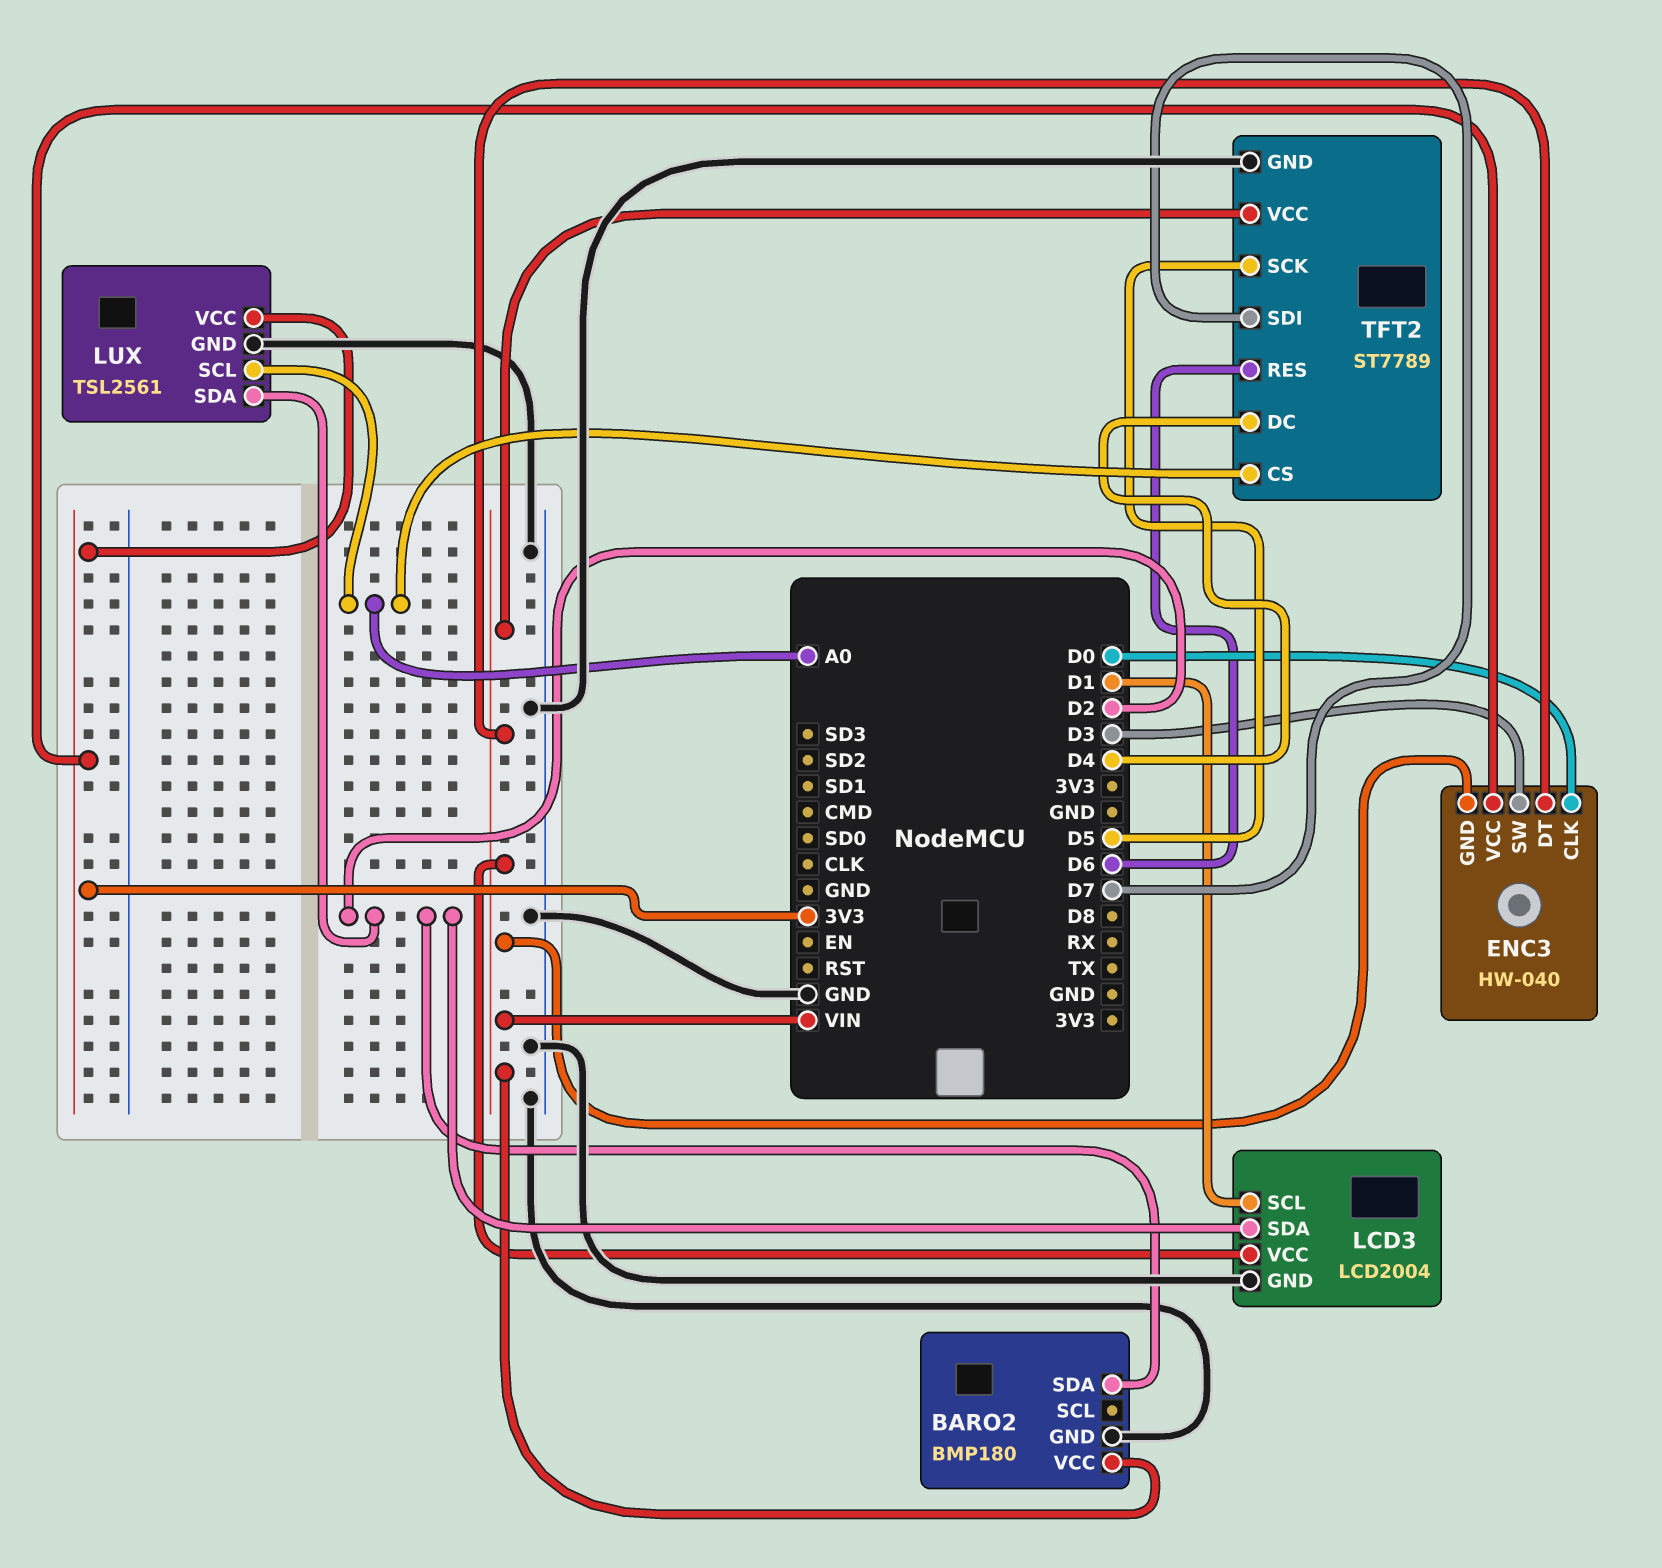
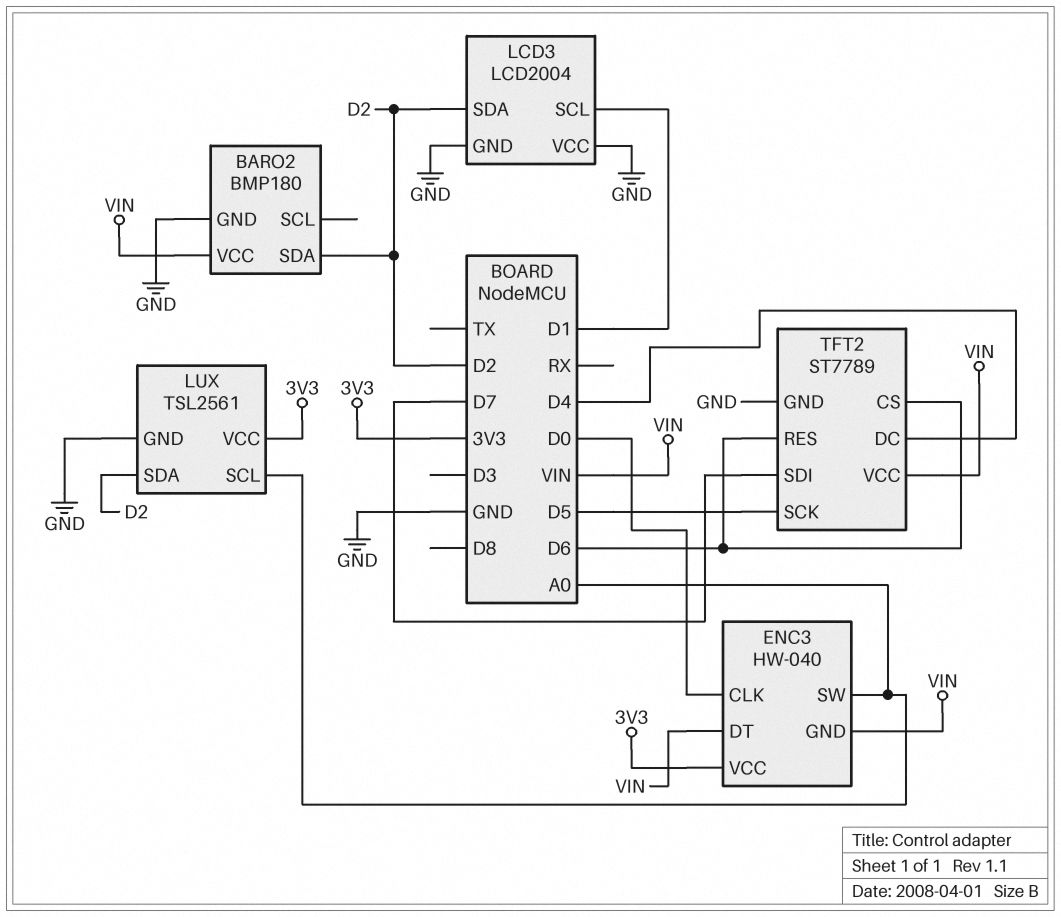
ENC3 pin SW: D3 -> A0
LCD3 pin VCC: VIN -> GND
TFT2 pin CS: A0 -> D6

